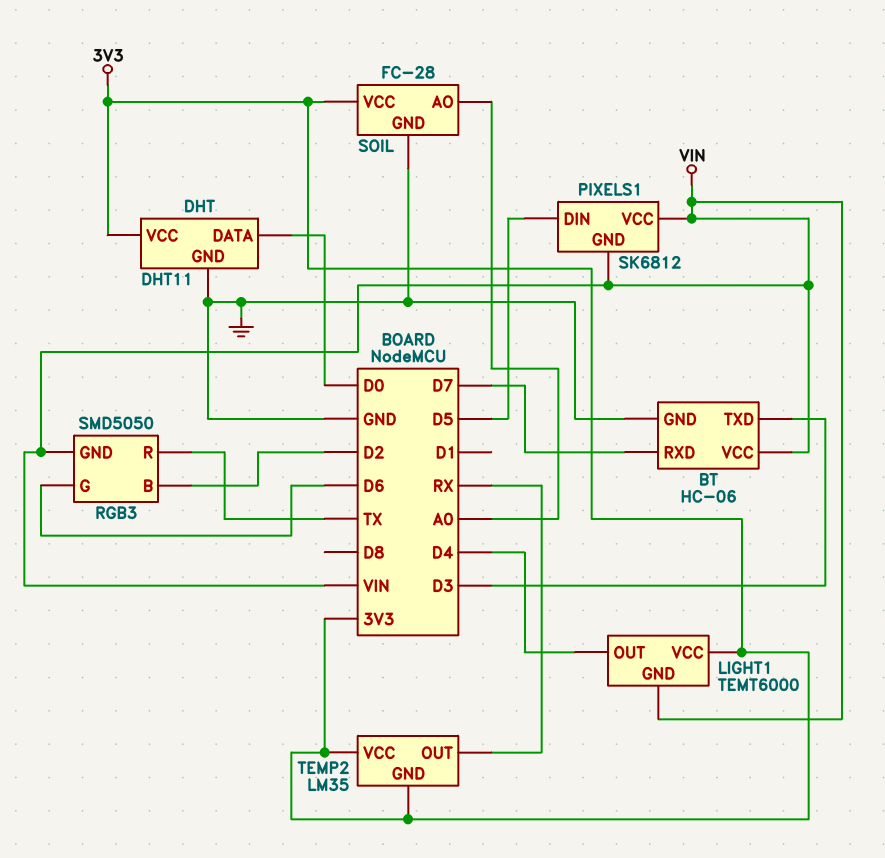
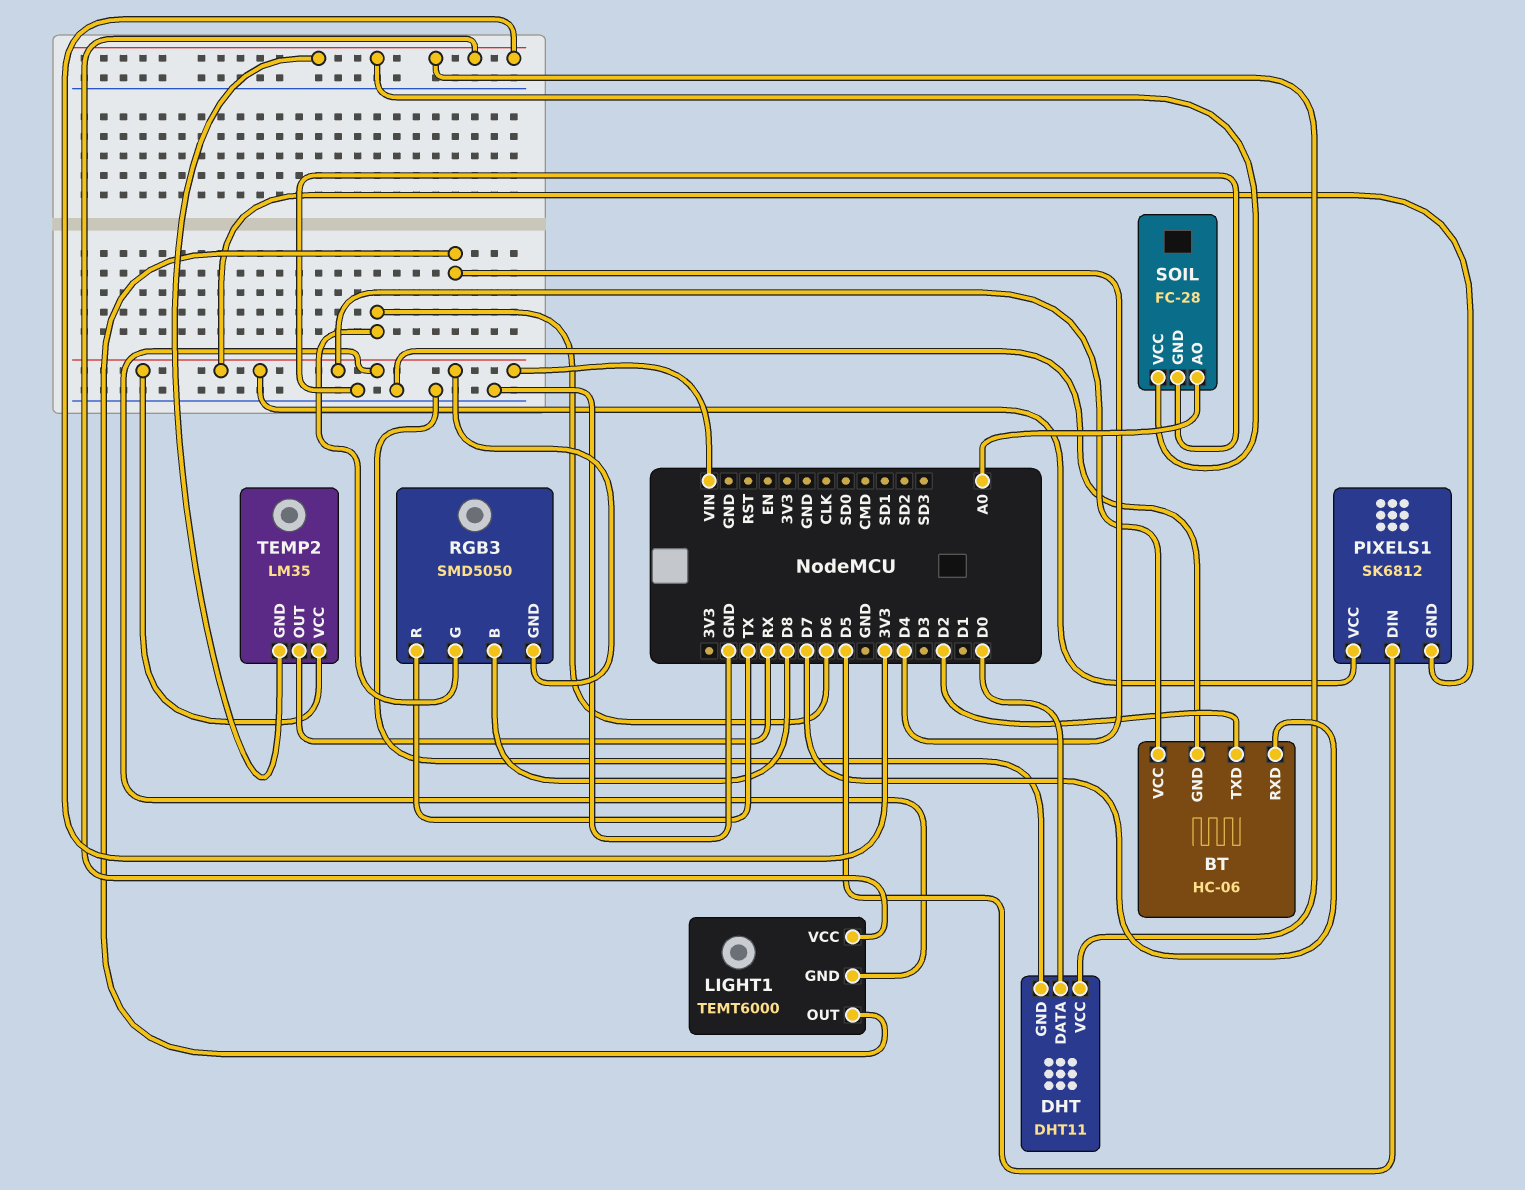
BT pin TXD: D3 -> D2
RGB3 pin B: D2 -> D8
TEMP2 pin VCC: 3V3 -> VIN

